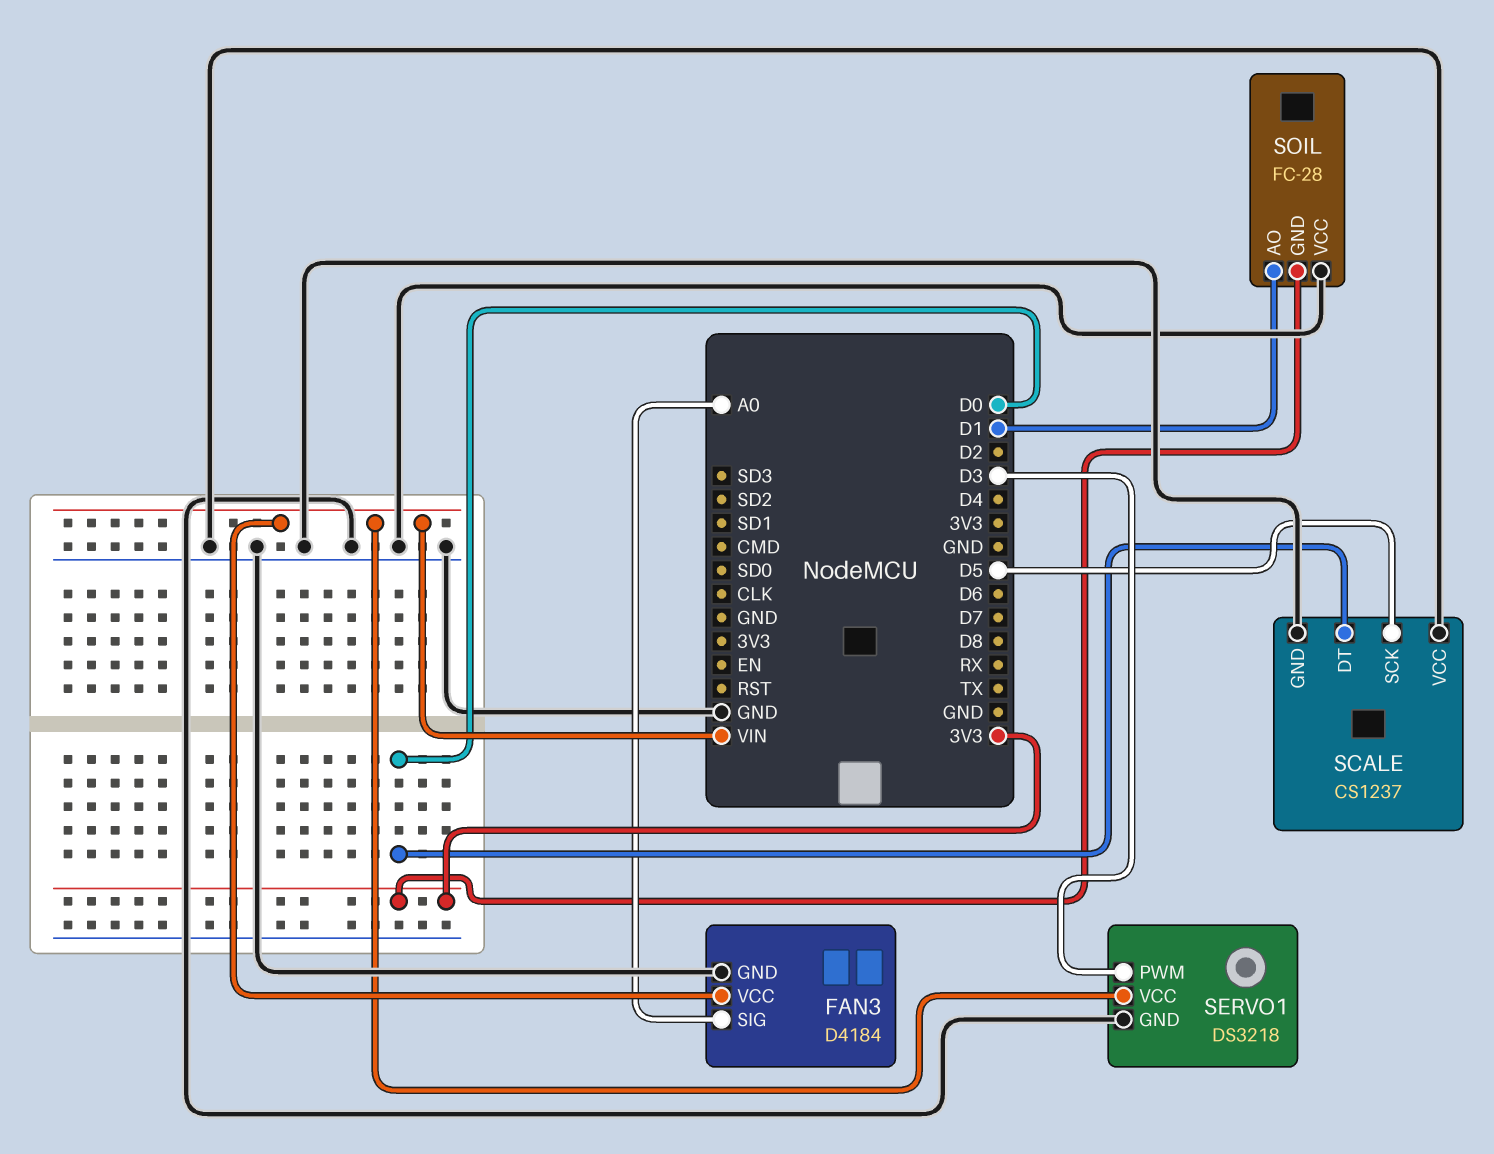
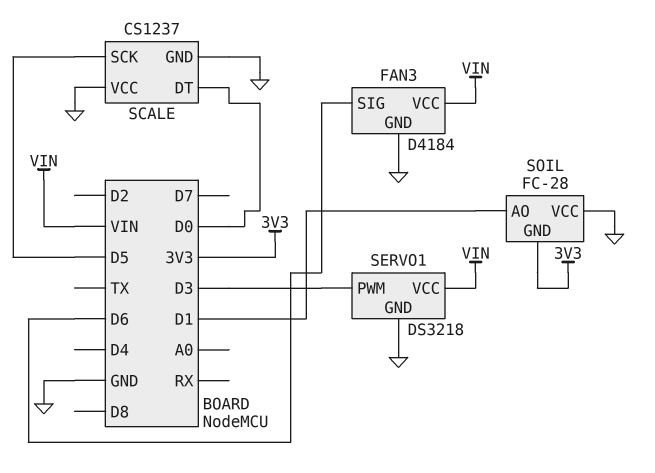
FAN3 pin SIG: A0 -> D6

